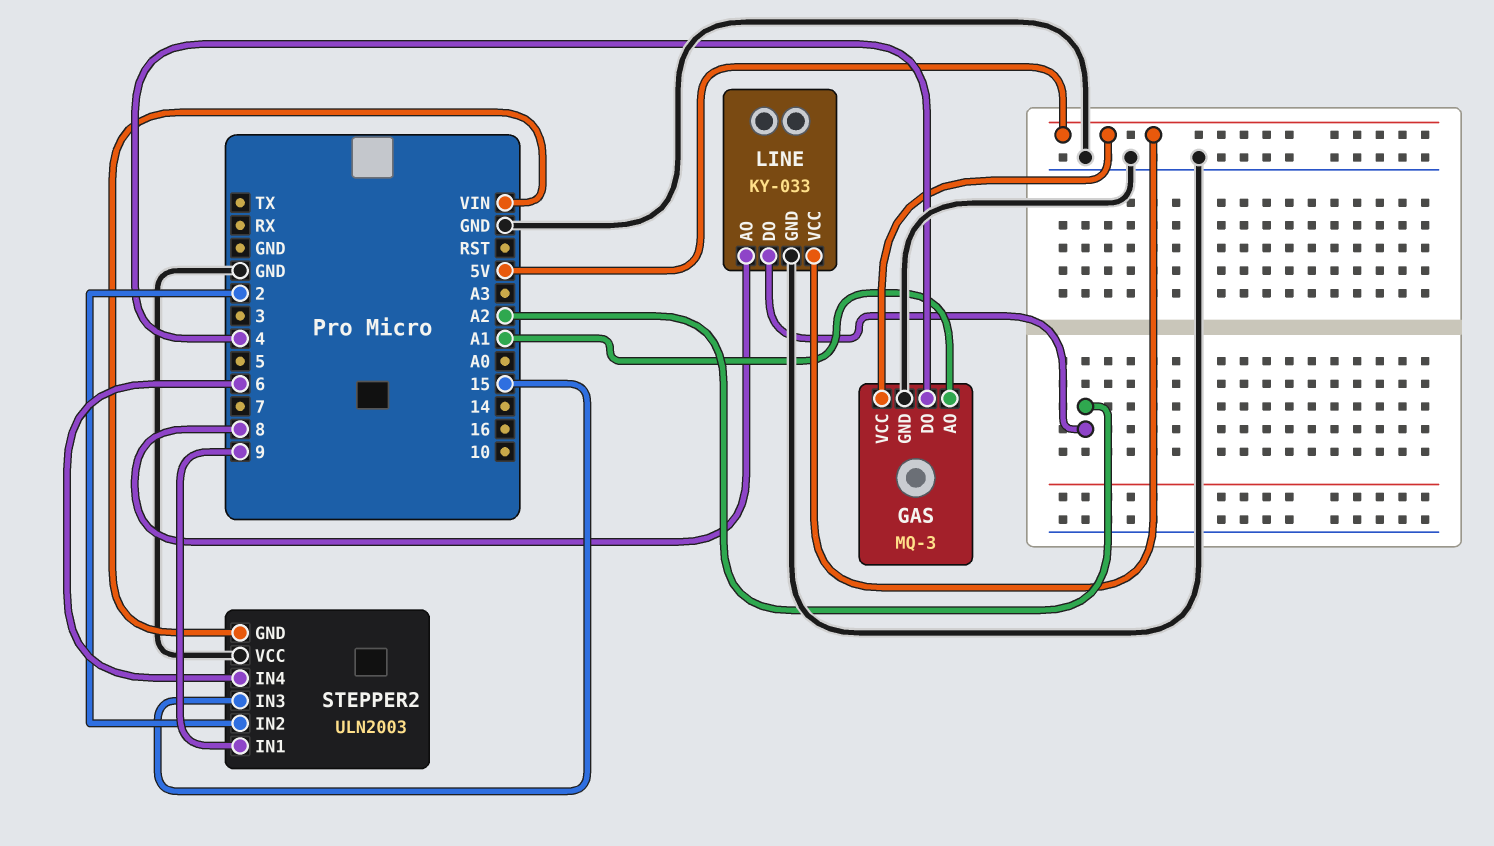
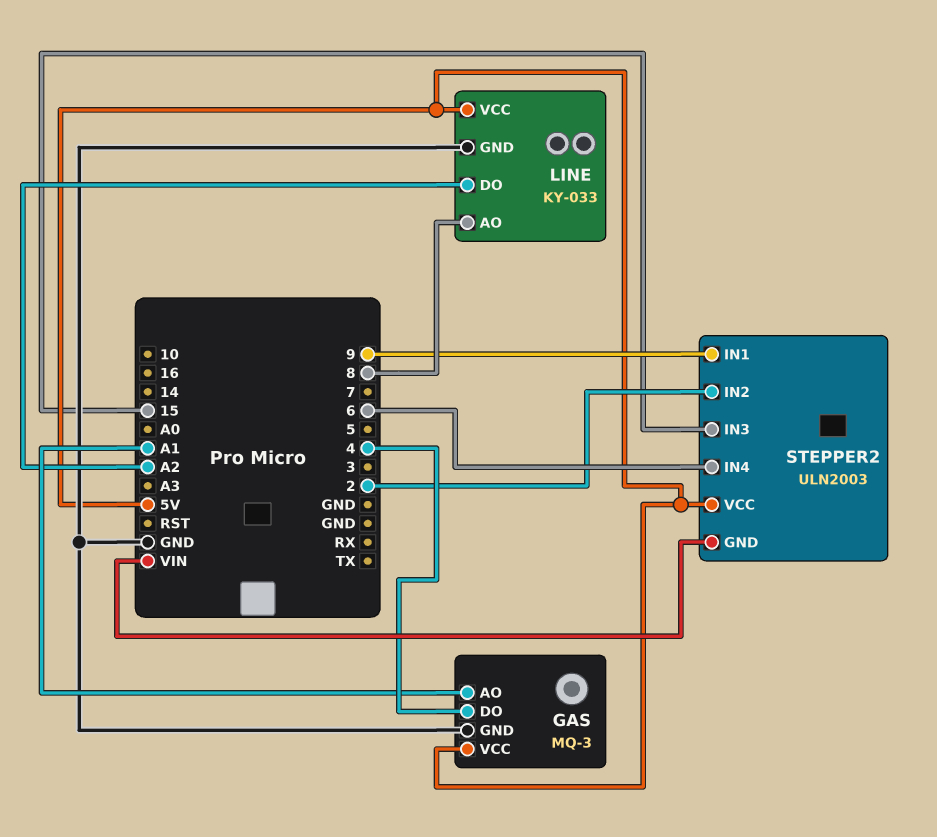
STEPPER2 pin VCC: GND -> 5V

